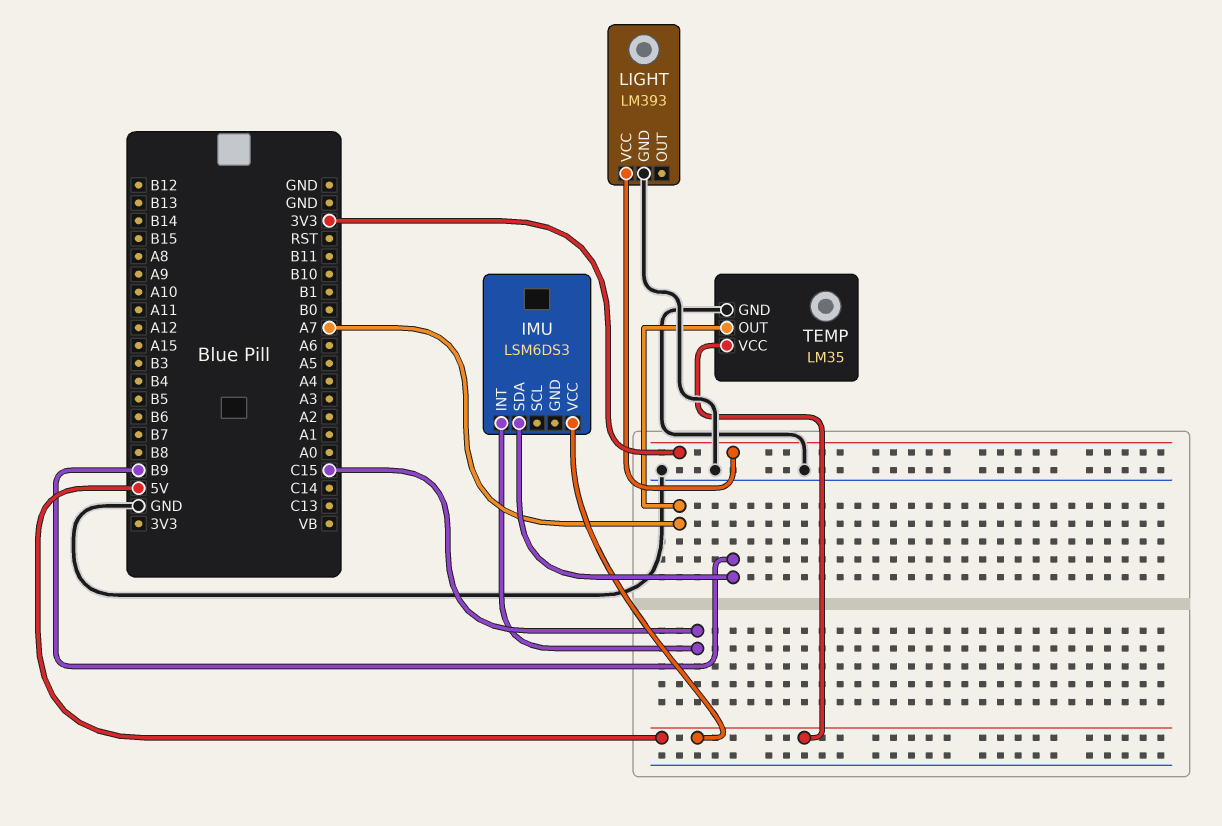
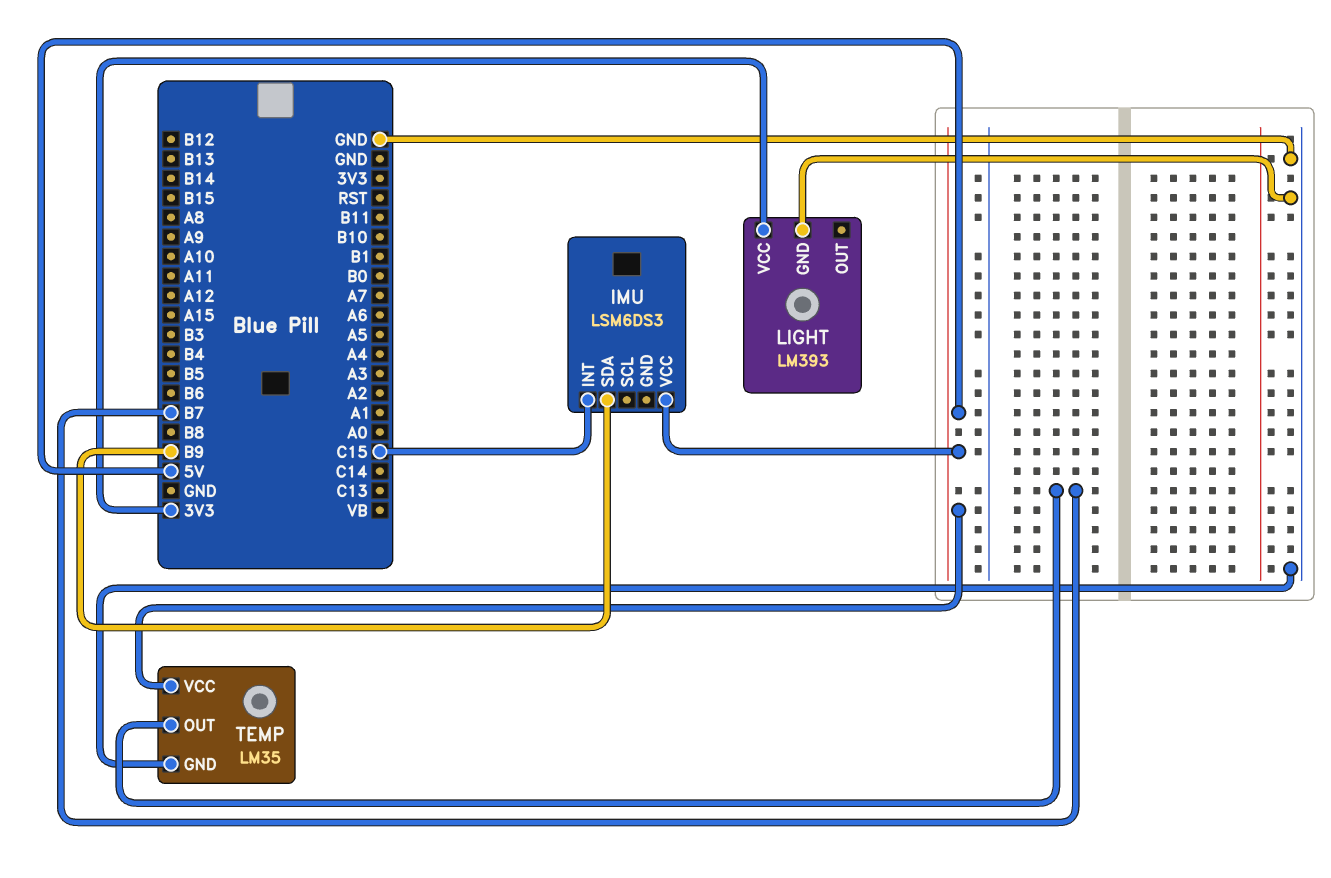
TEMP pin OUT: A7 -> B7

